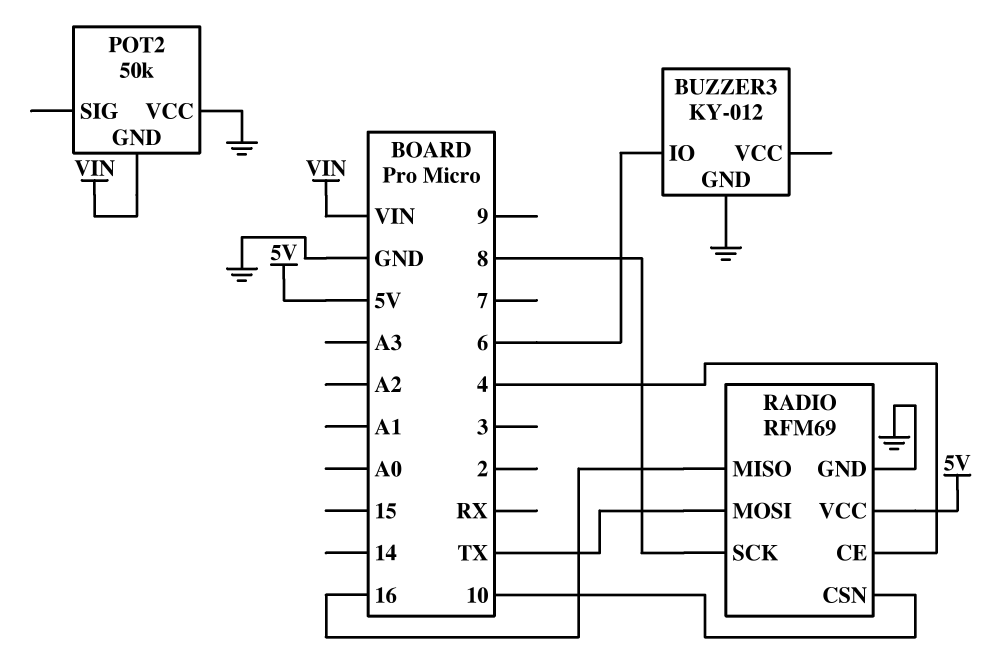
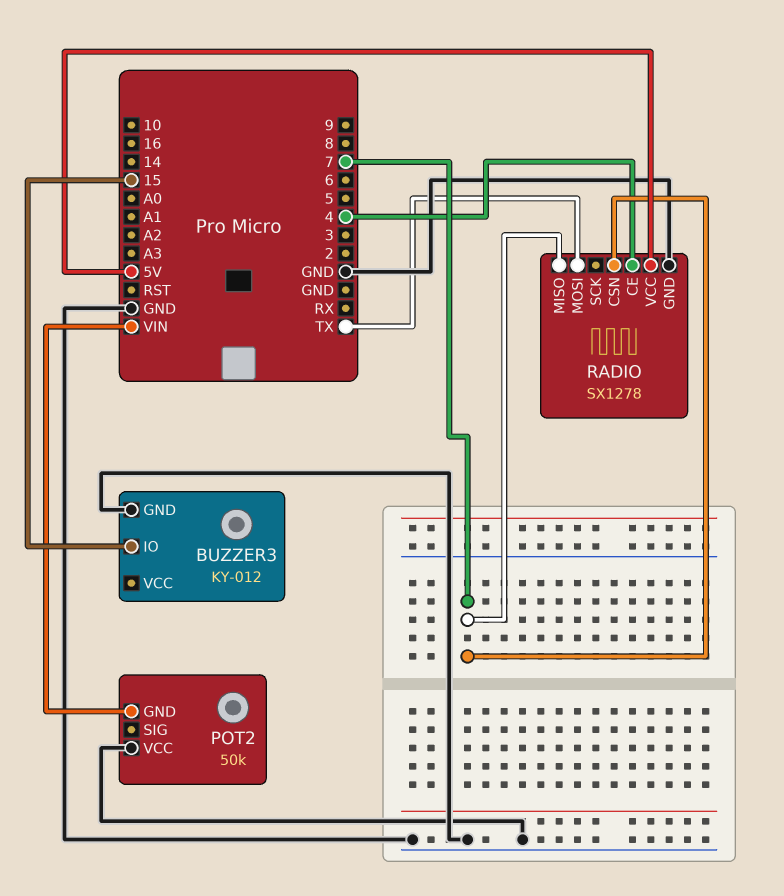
BUZZER3 pin IO: 6 -> 15
RADIO: RFM69 -> SX1278
RADIO pin CSN: 10 -> 7
RADIO pin MISO: 16 -> 7
RADIO pin SCK: 8 -> none

